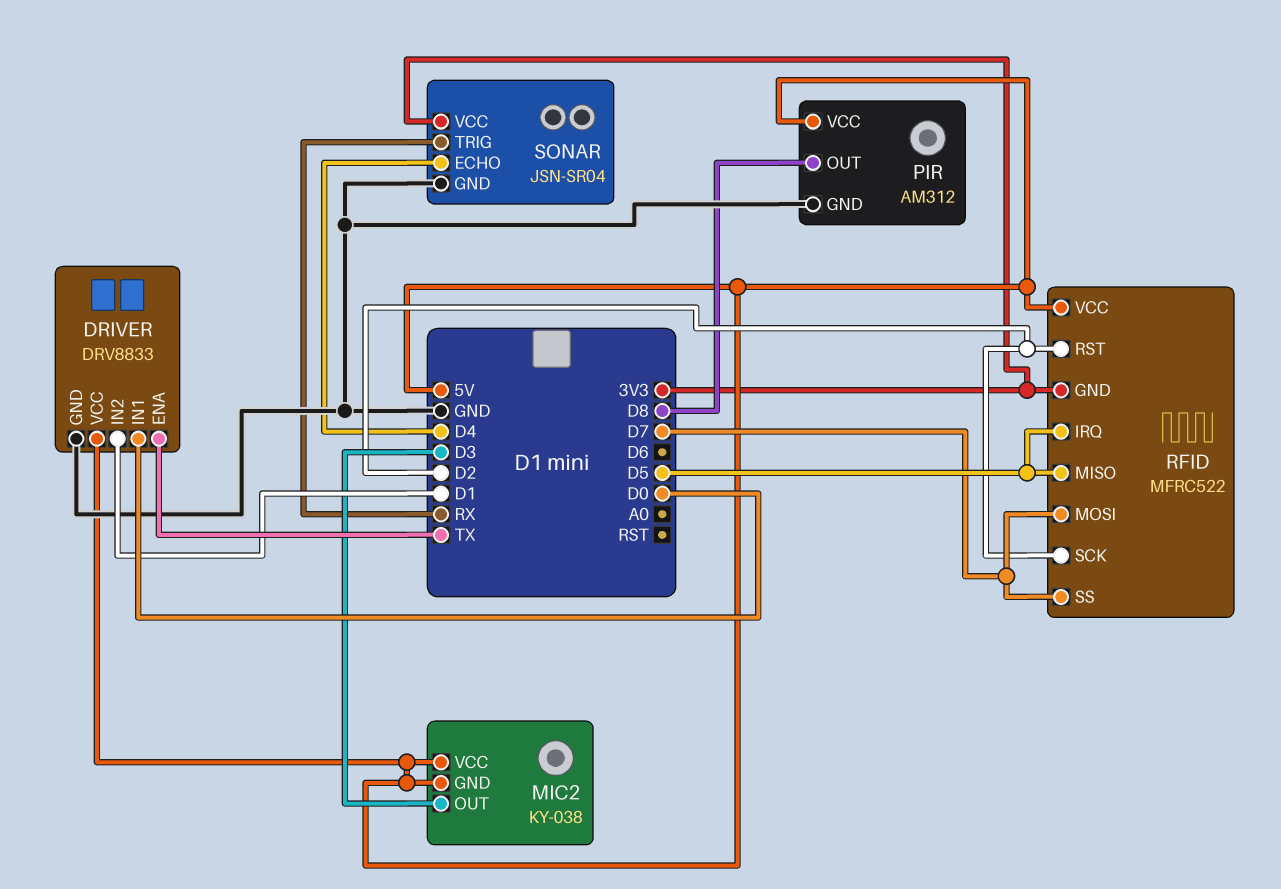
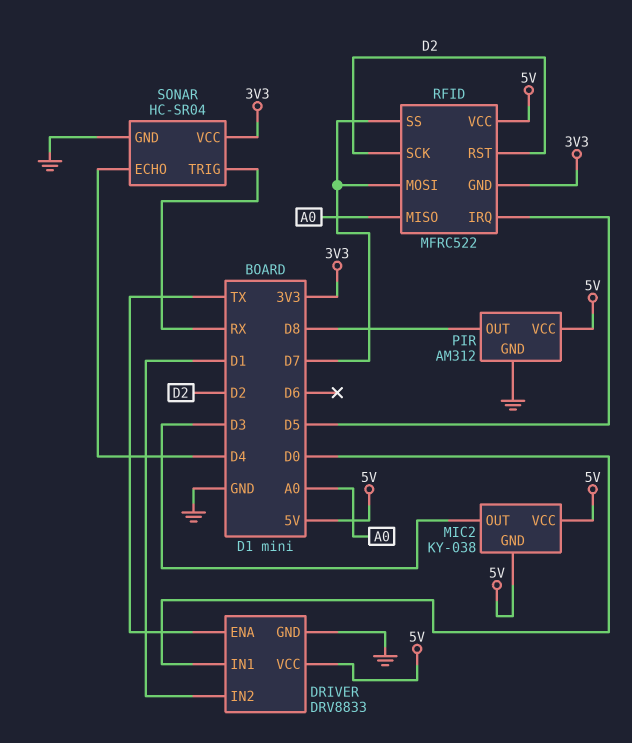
RFID pin MISO: D5 -> A0
SONAR: JSN-SR04 -> HC-SR04

